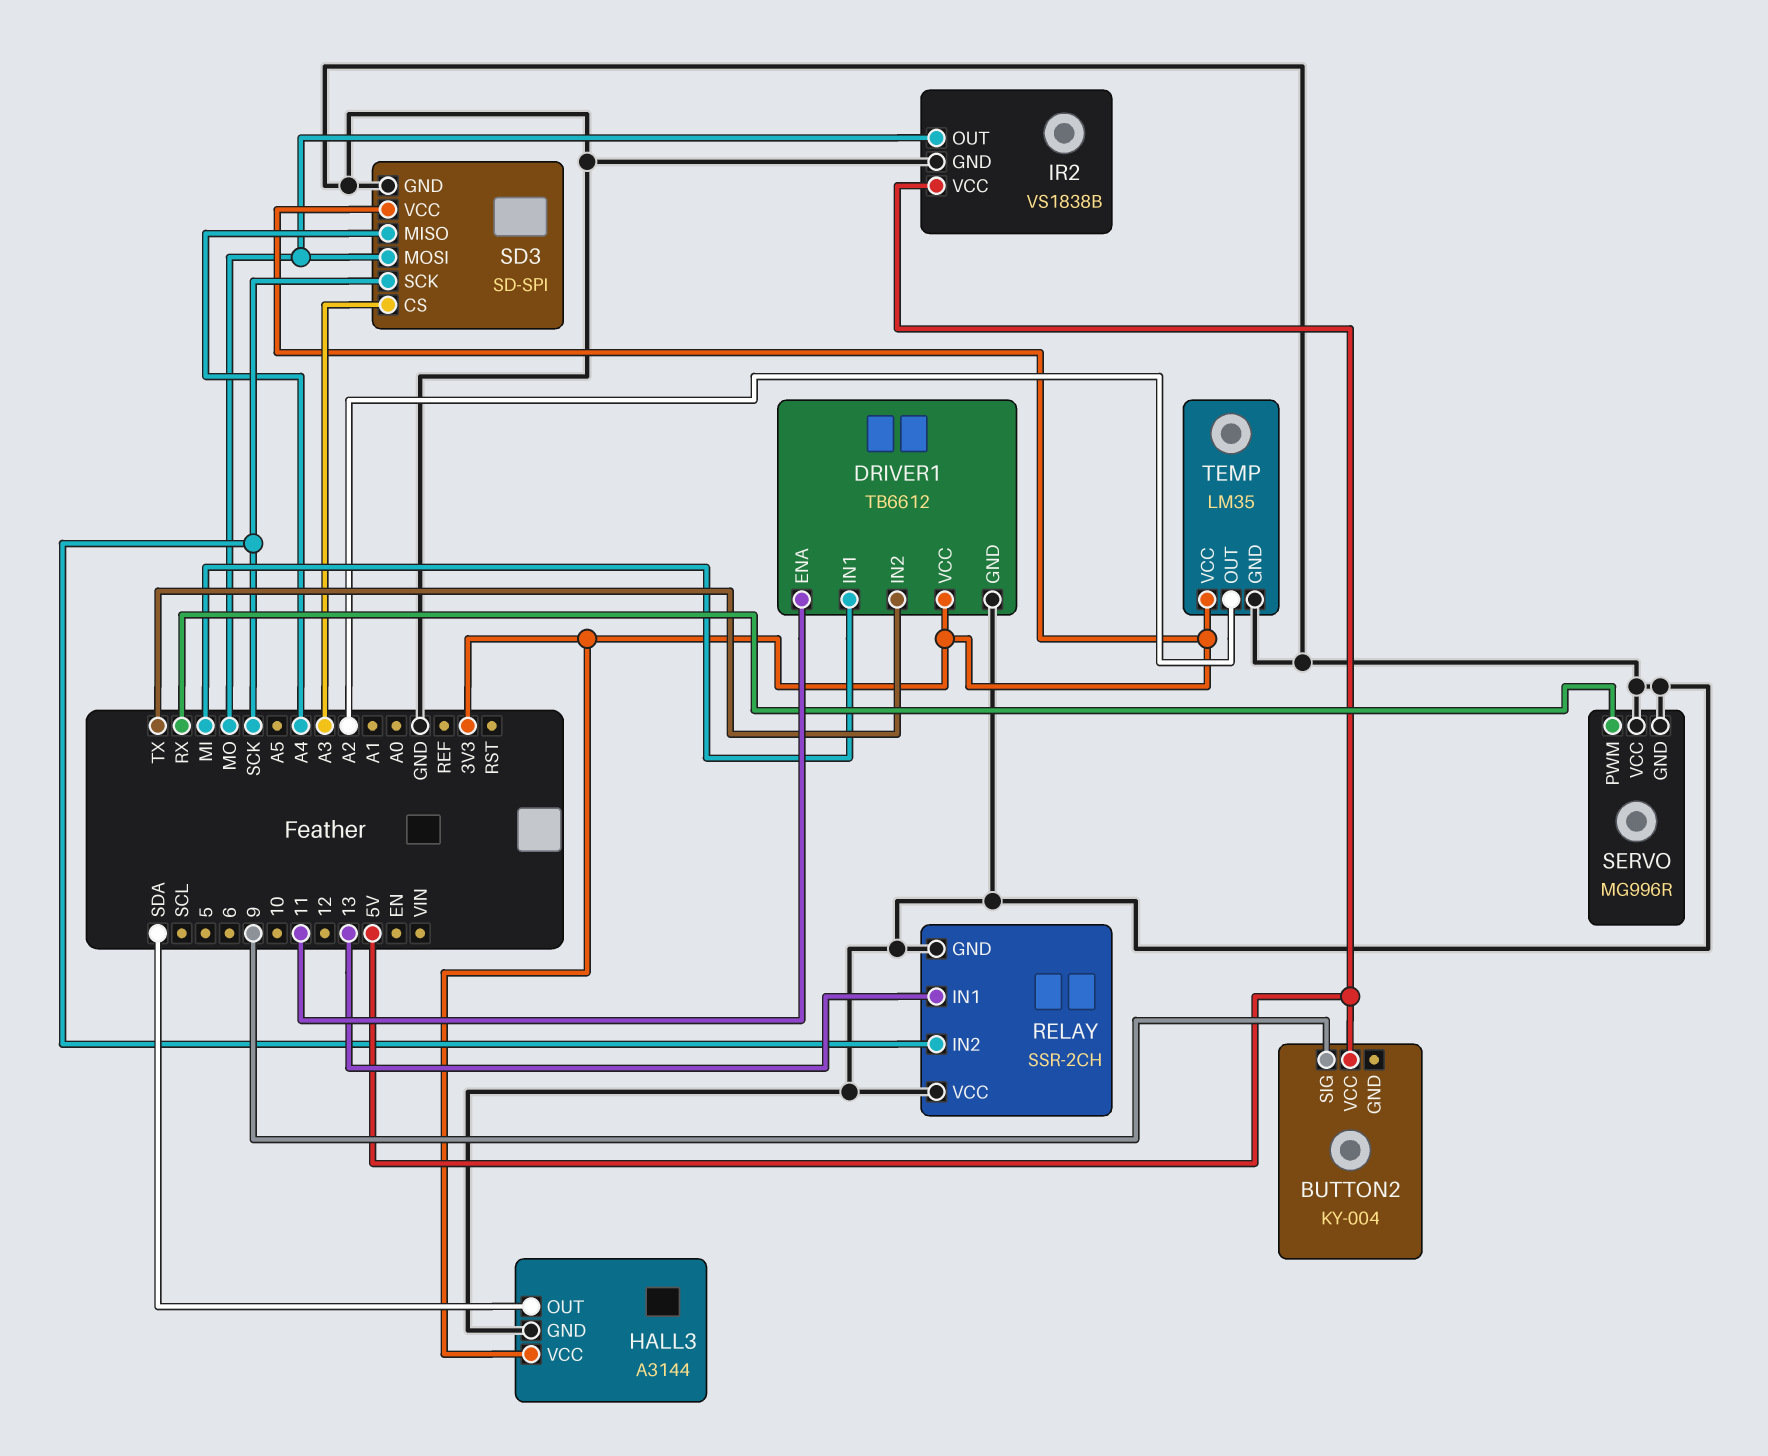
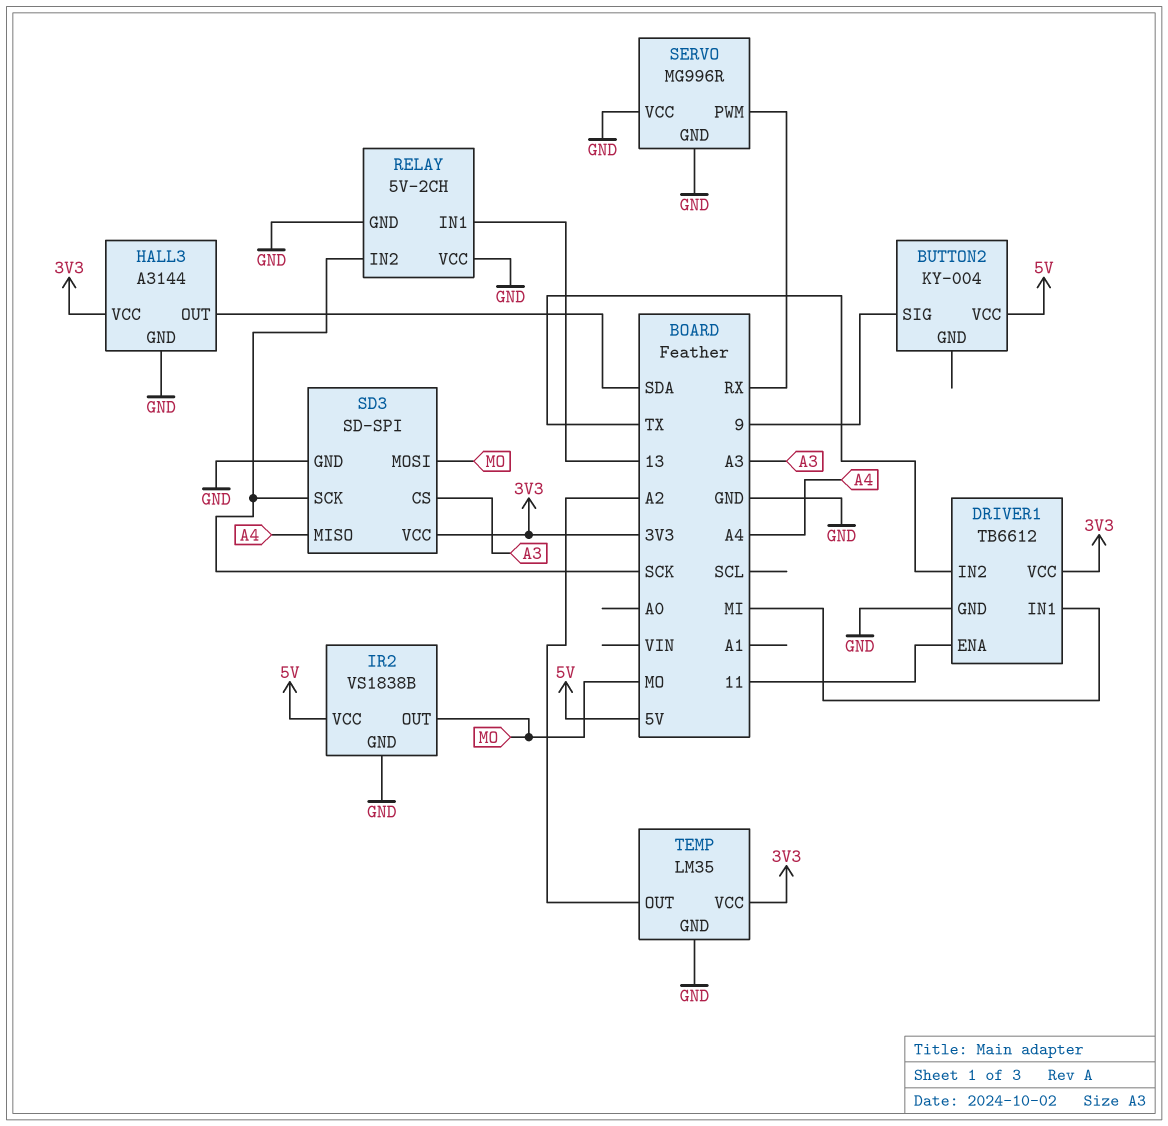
RELAY: SSR-2CH -> 5V-2CH

